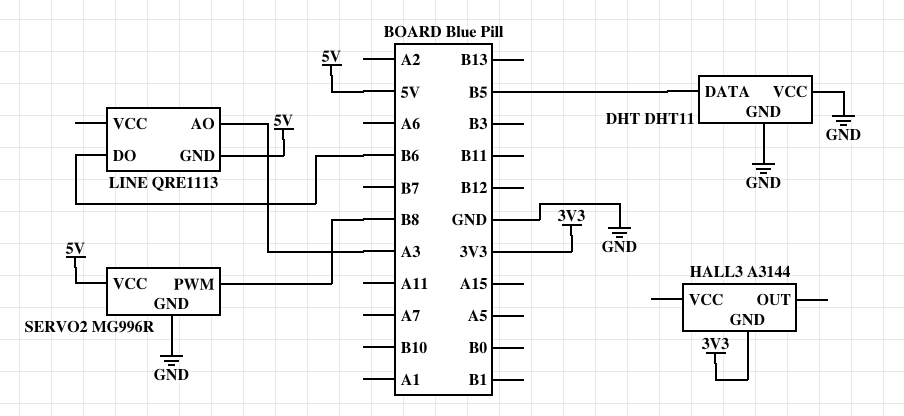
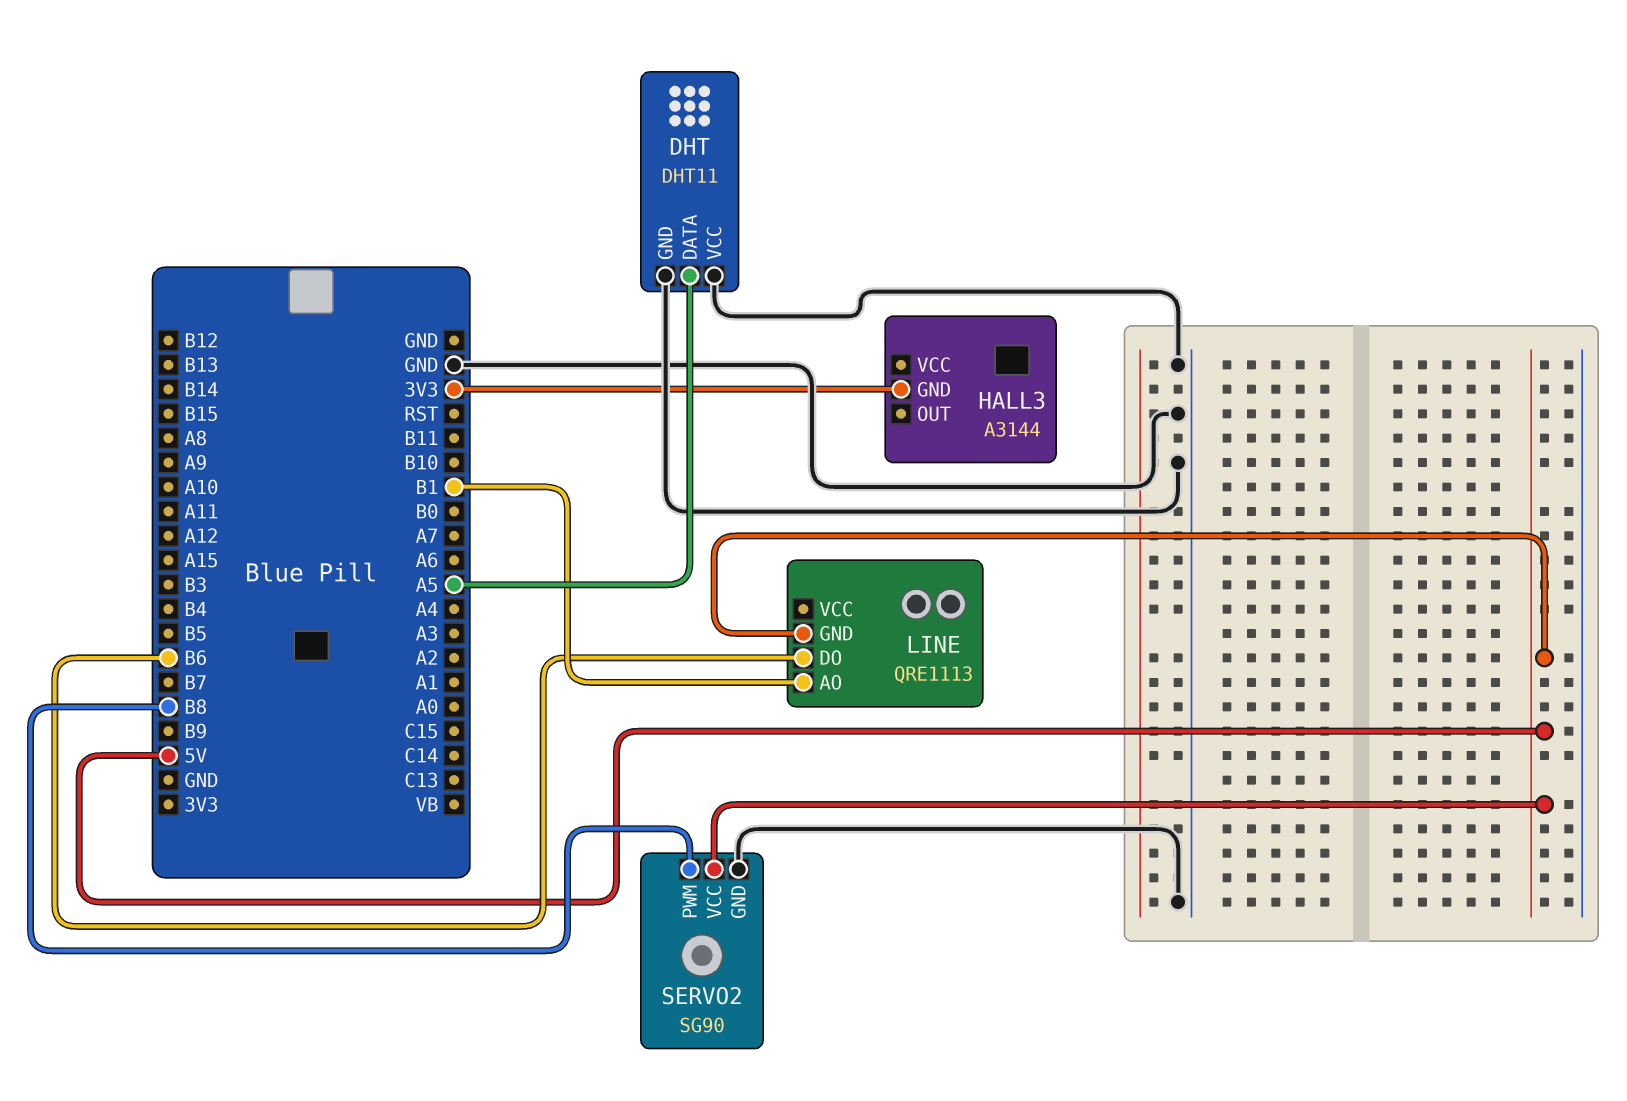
DHT pin DATA: B5 -> A5
LINE pin AO: A3 -> B1
SERVO2: MG996R -> SG90

